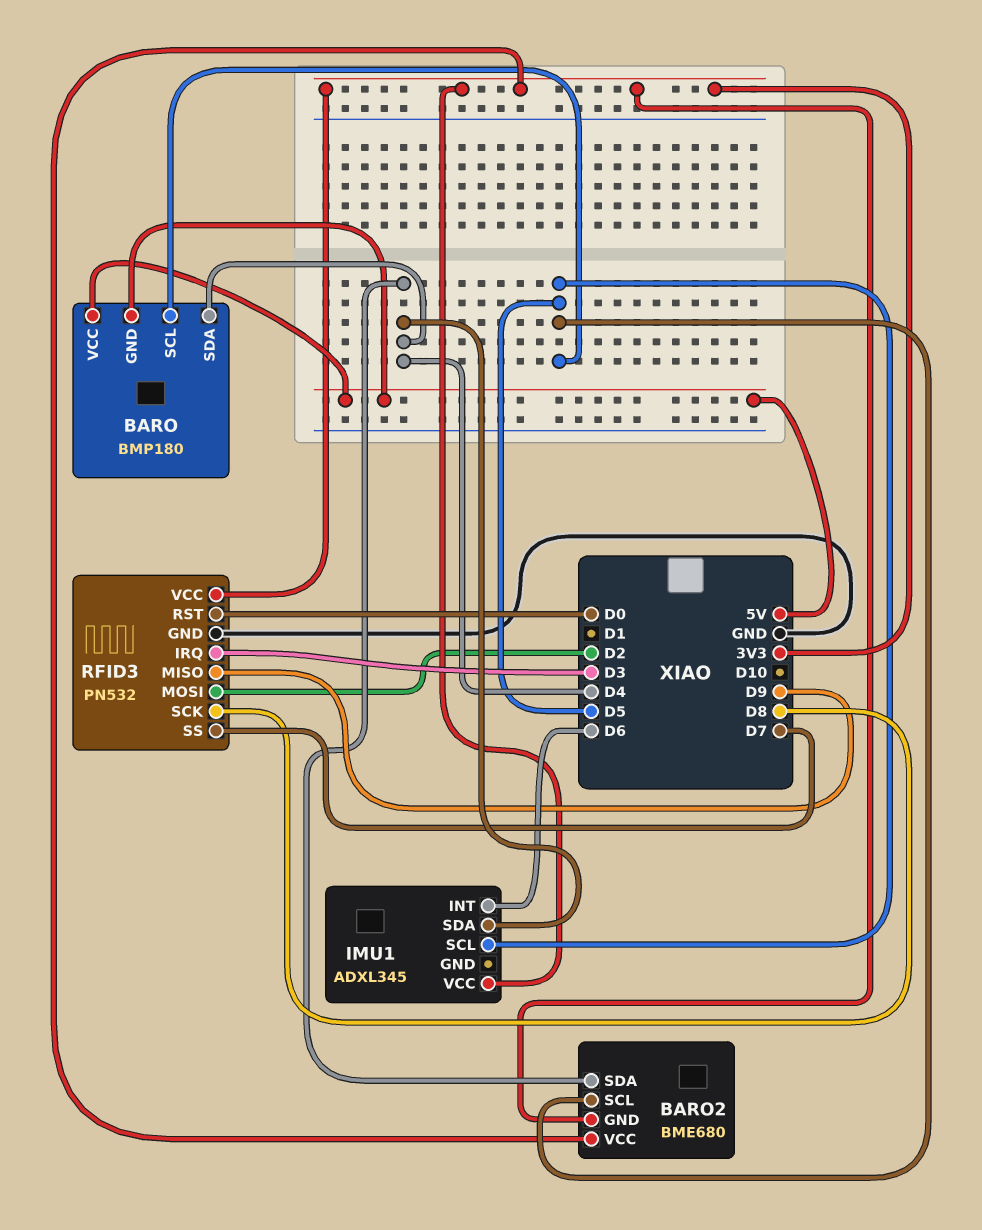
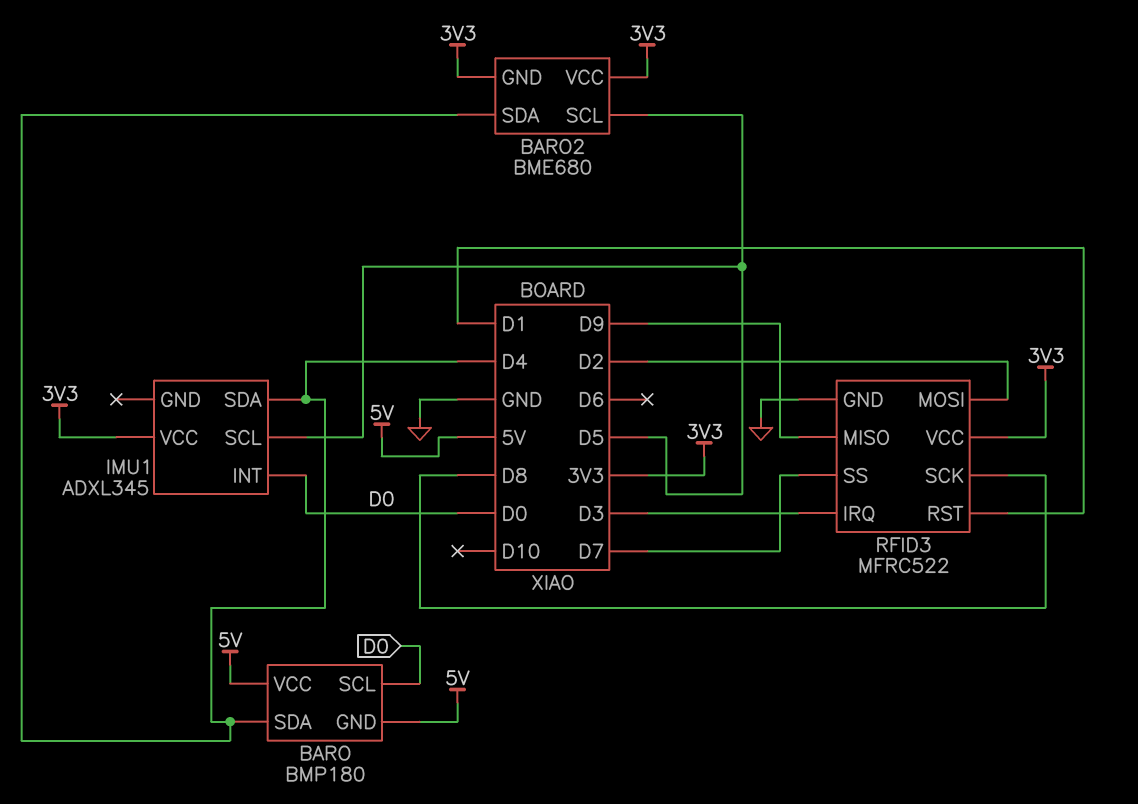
BARO pin SCL: D5 -> D0
IMU1 pin INT: D6 -> D0
RFID3: PN532 -> MFRC522
RFID3 pin RST: D0 -> D1

